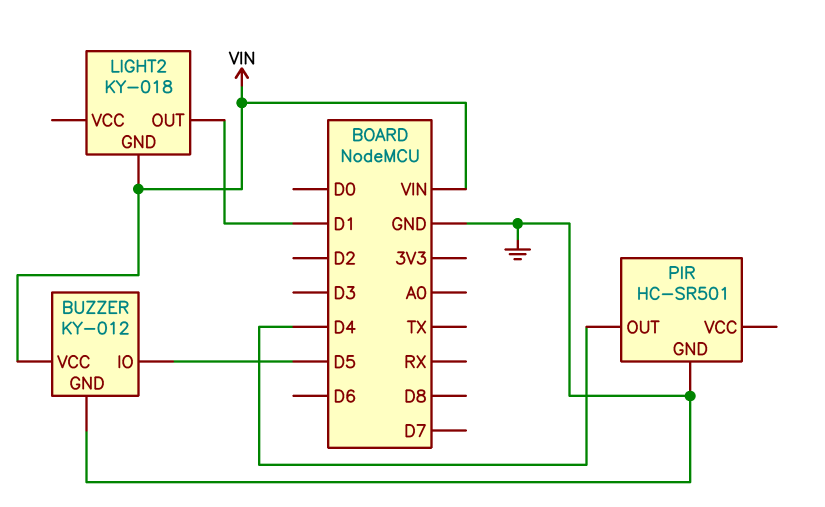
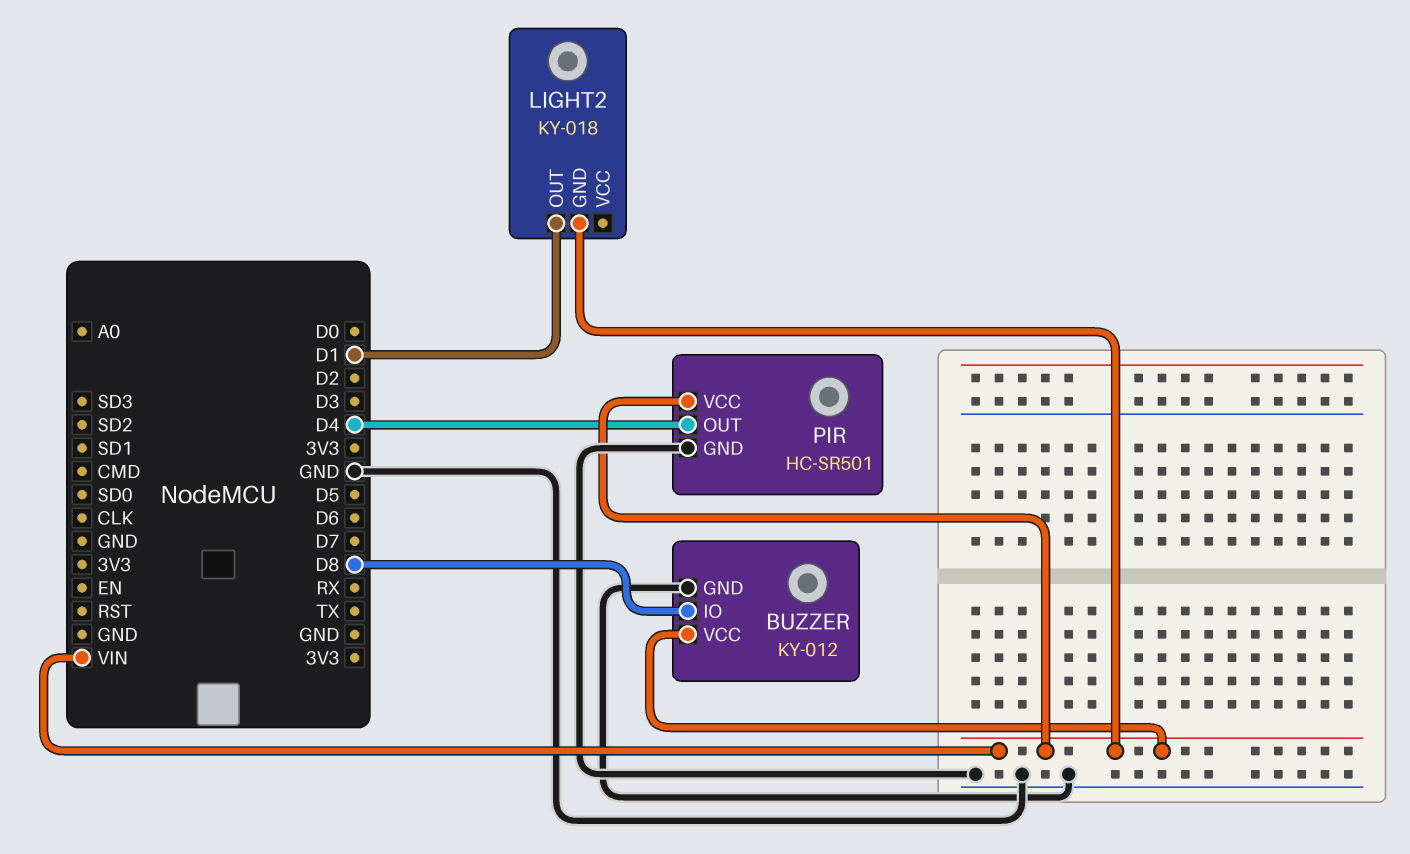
BUZZER pin IO: D5 -> D8
PIR pin VCC: none -> VIN

